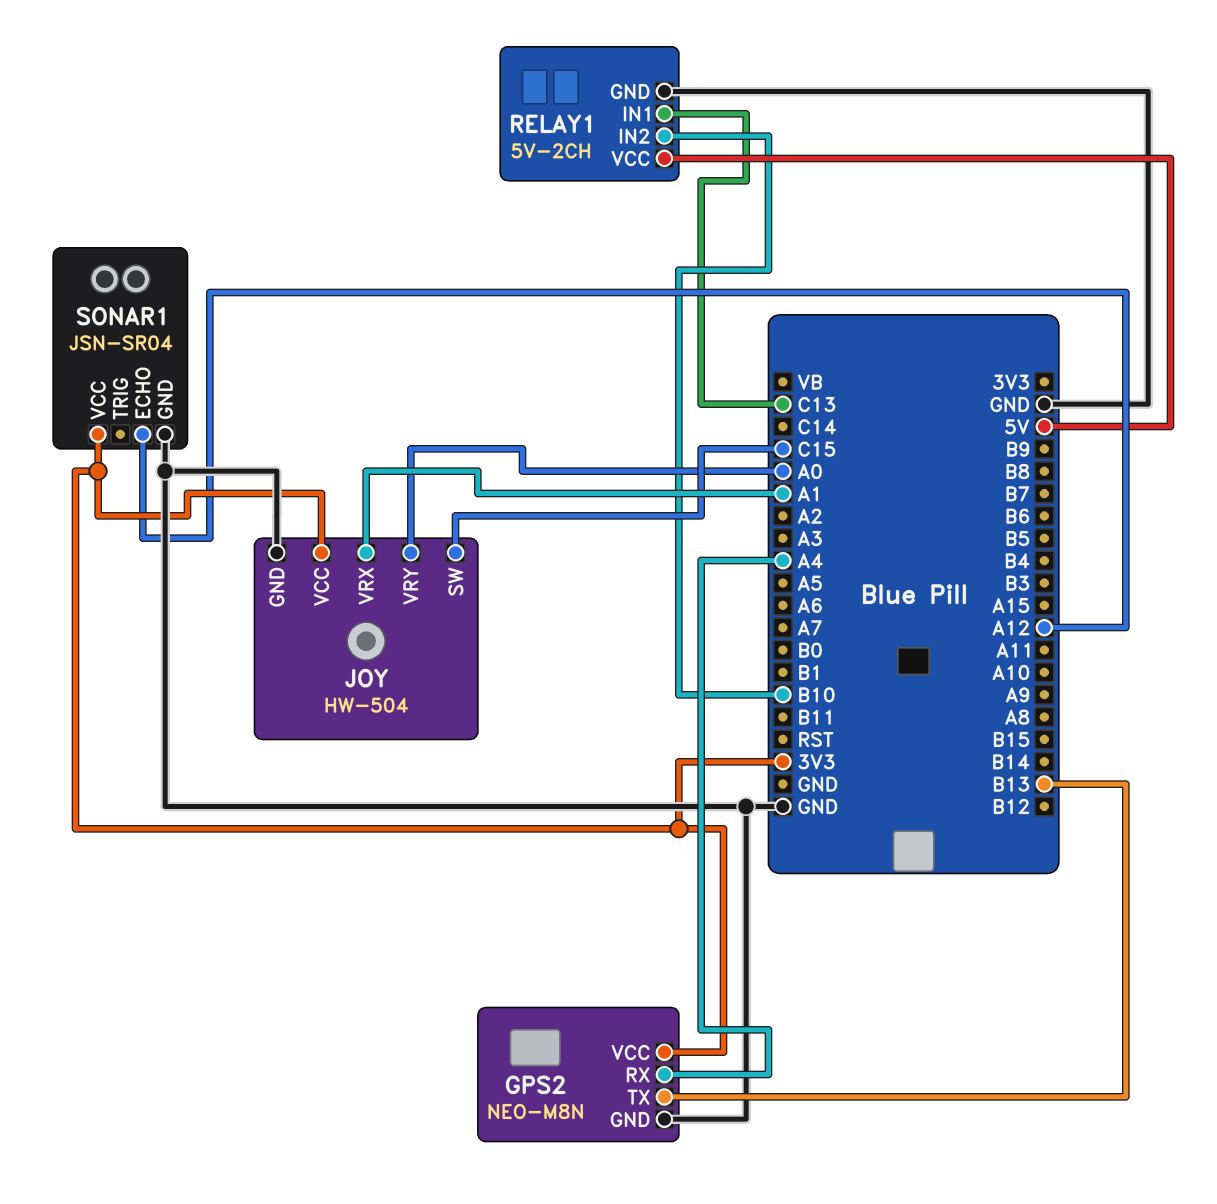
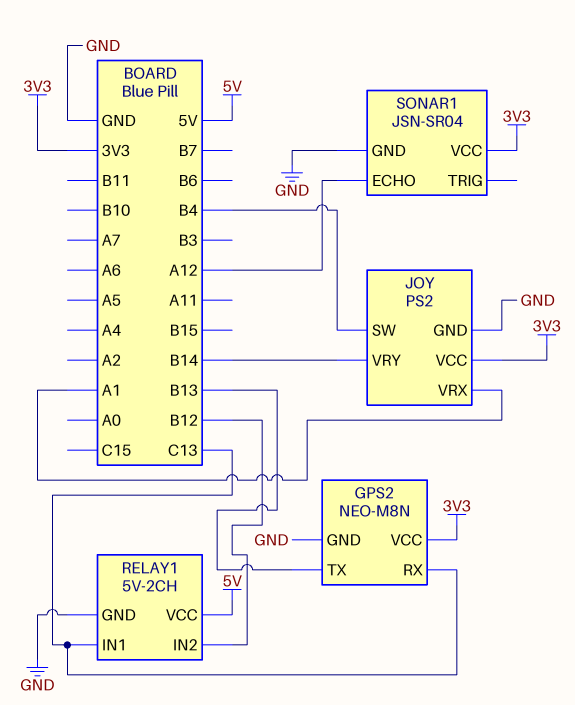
GPS2 pin RX: A4 -> C13
JOY: HW-504 -> PS2
JOY pin SW: C15 -> B4
JOY pin VRY: A0 -> B14
RELAY1 pin IN2: B10 -> B12

